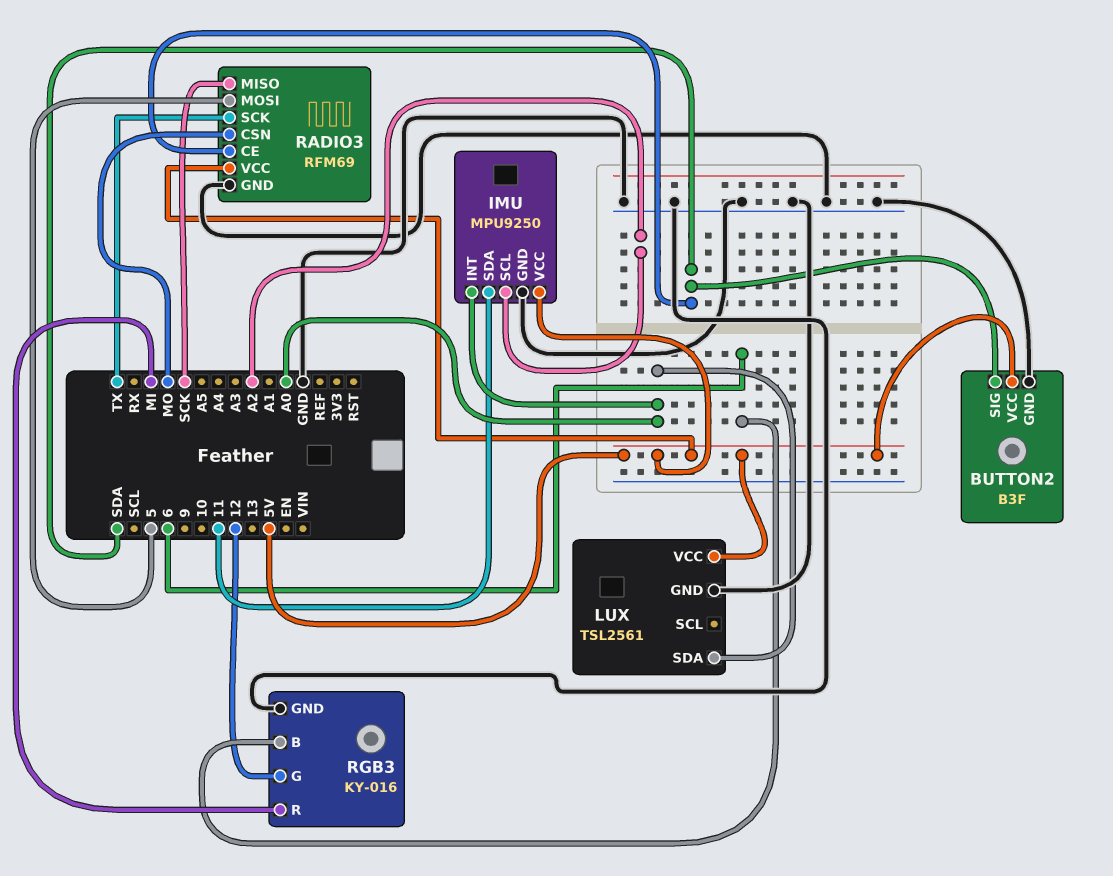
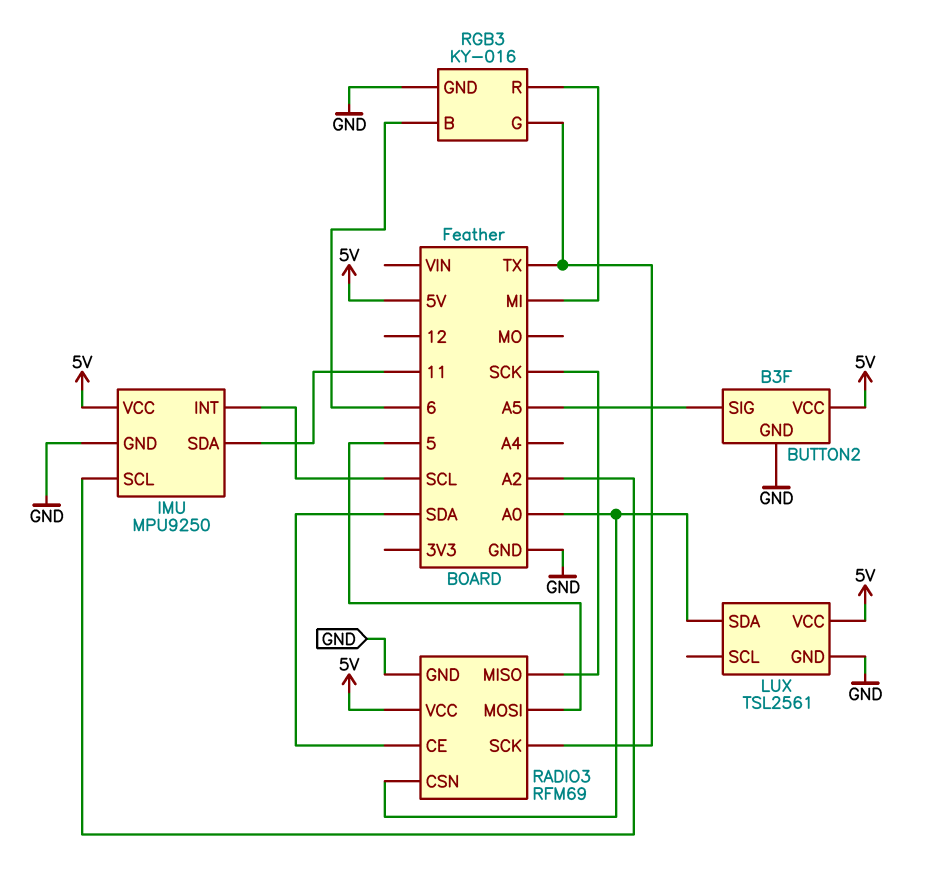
BUTTON2 pin SIG: SDA -> A5
IMU pin INT: A0 -> SCL
RADIO3 pin CSN: MO -> A0
RGB3 pin G: 12 -> TX

